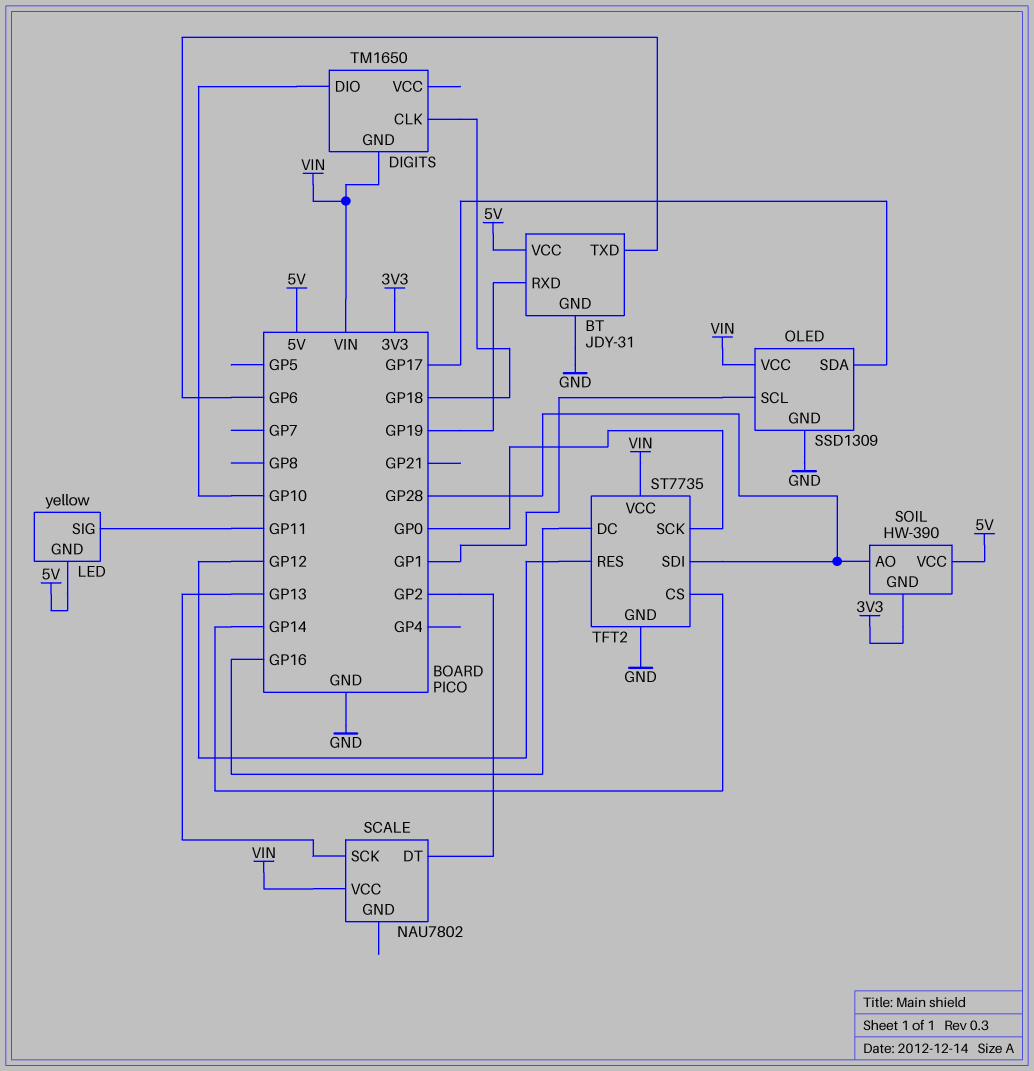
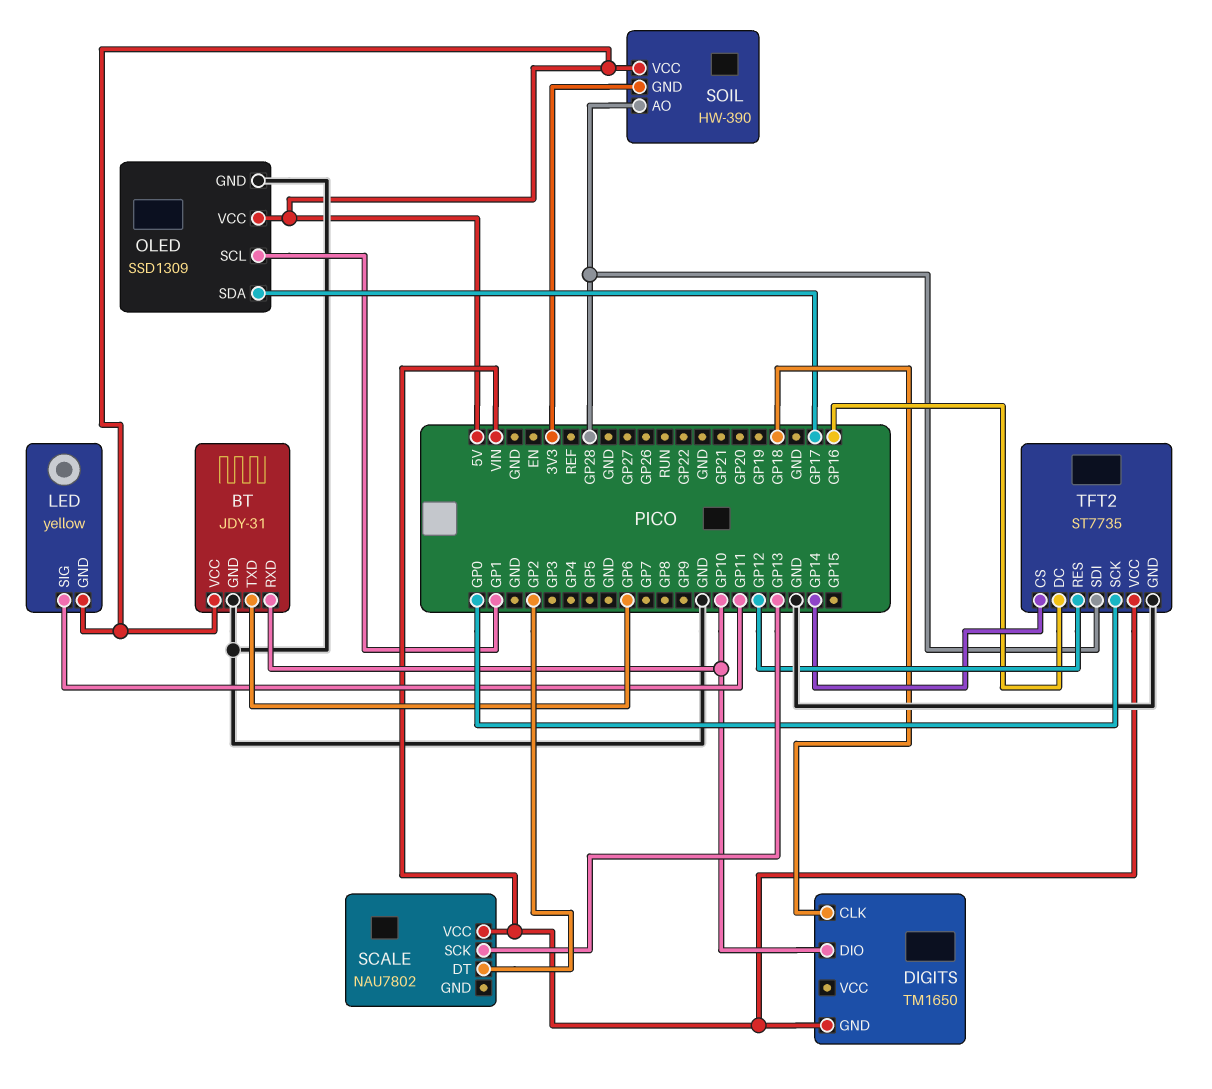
BT pin RXD: GP19 -> GP10
OLED pin VCC: VIN -> 5V

